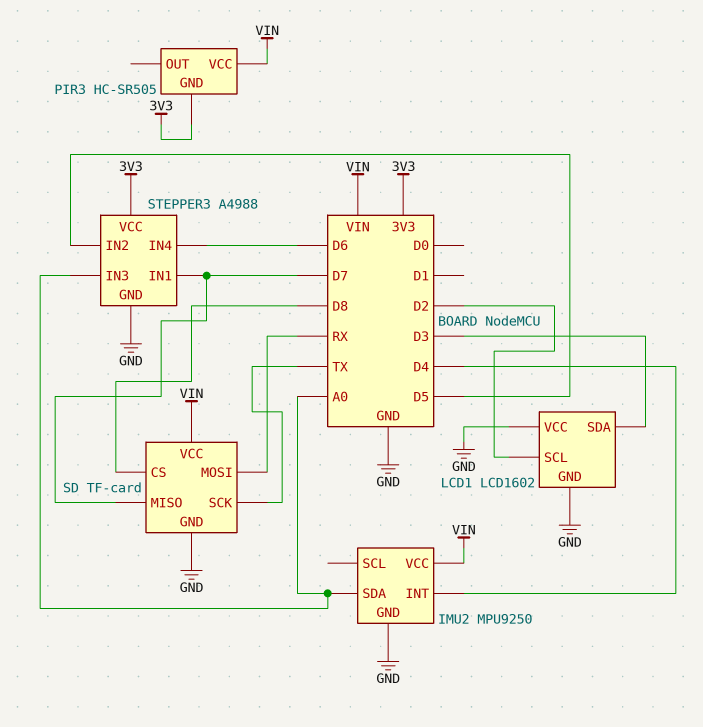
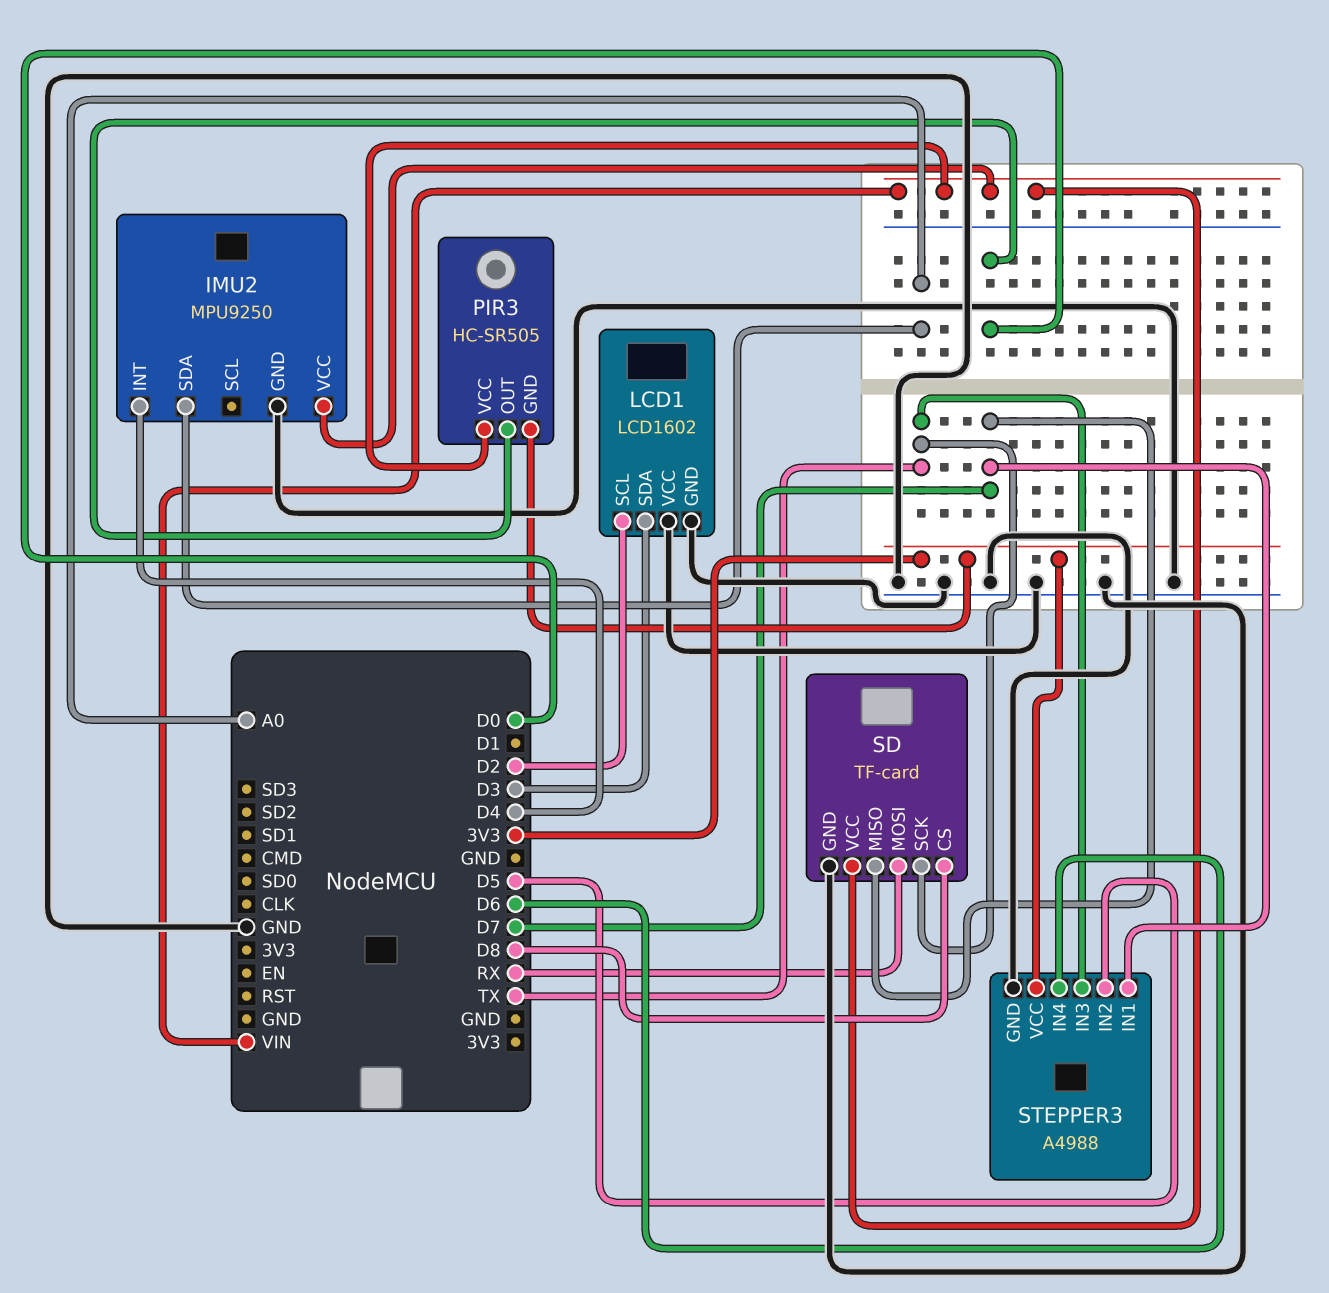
PIR3 pin OUT: none -> D0
STEPPER3 pin IN3: A0 -> TX

